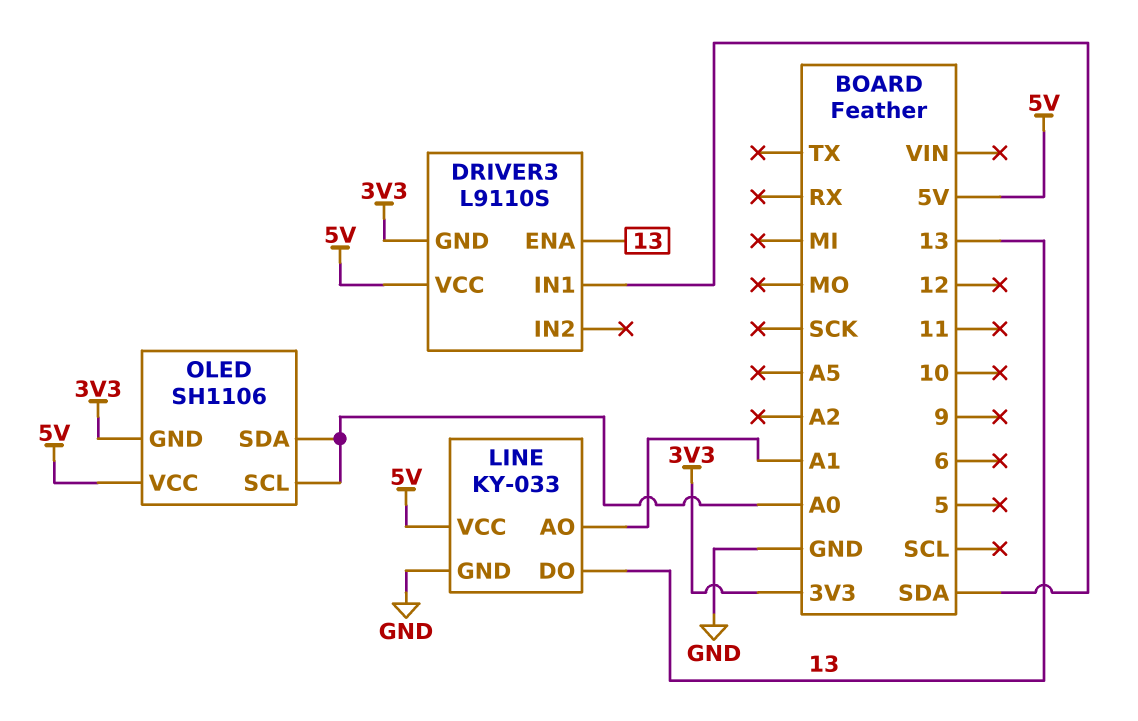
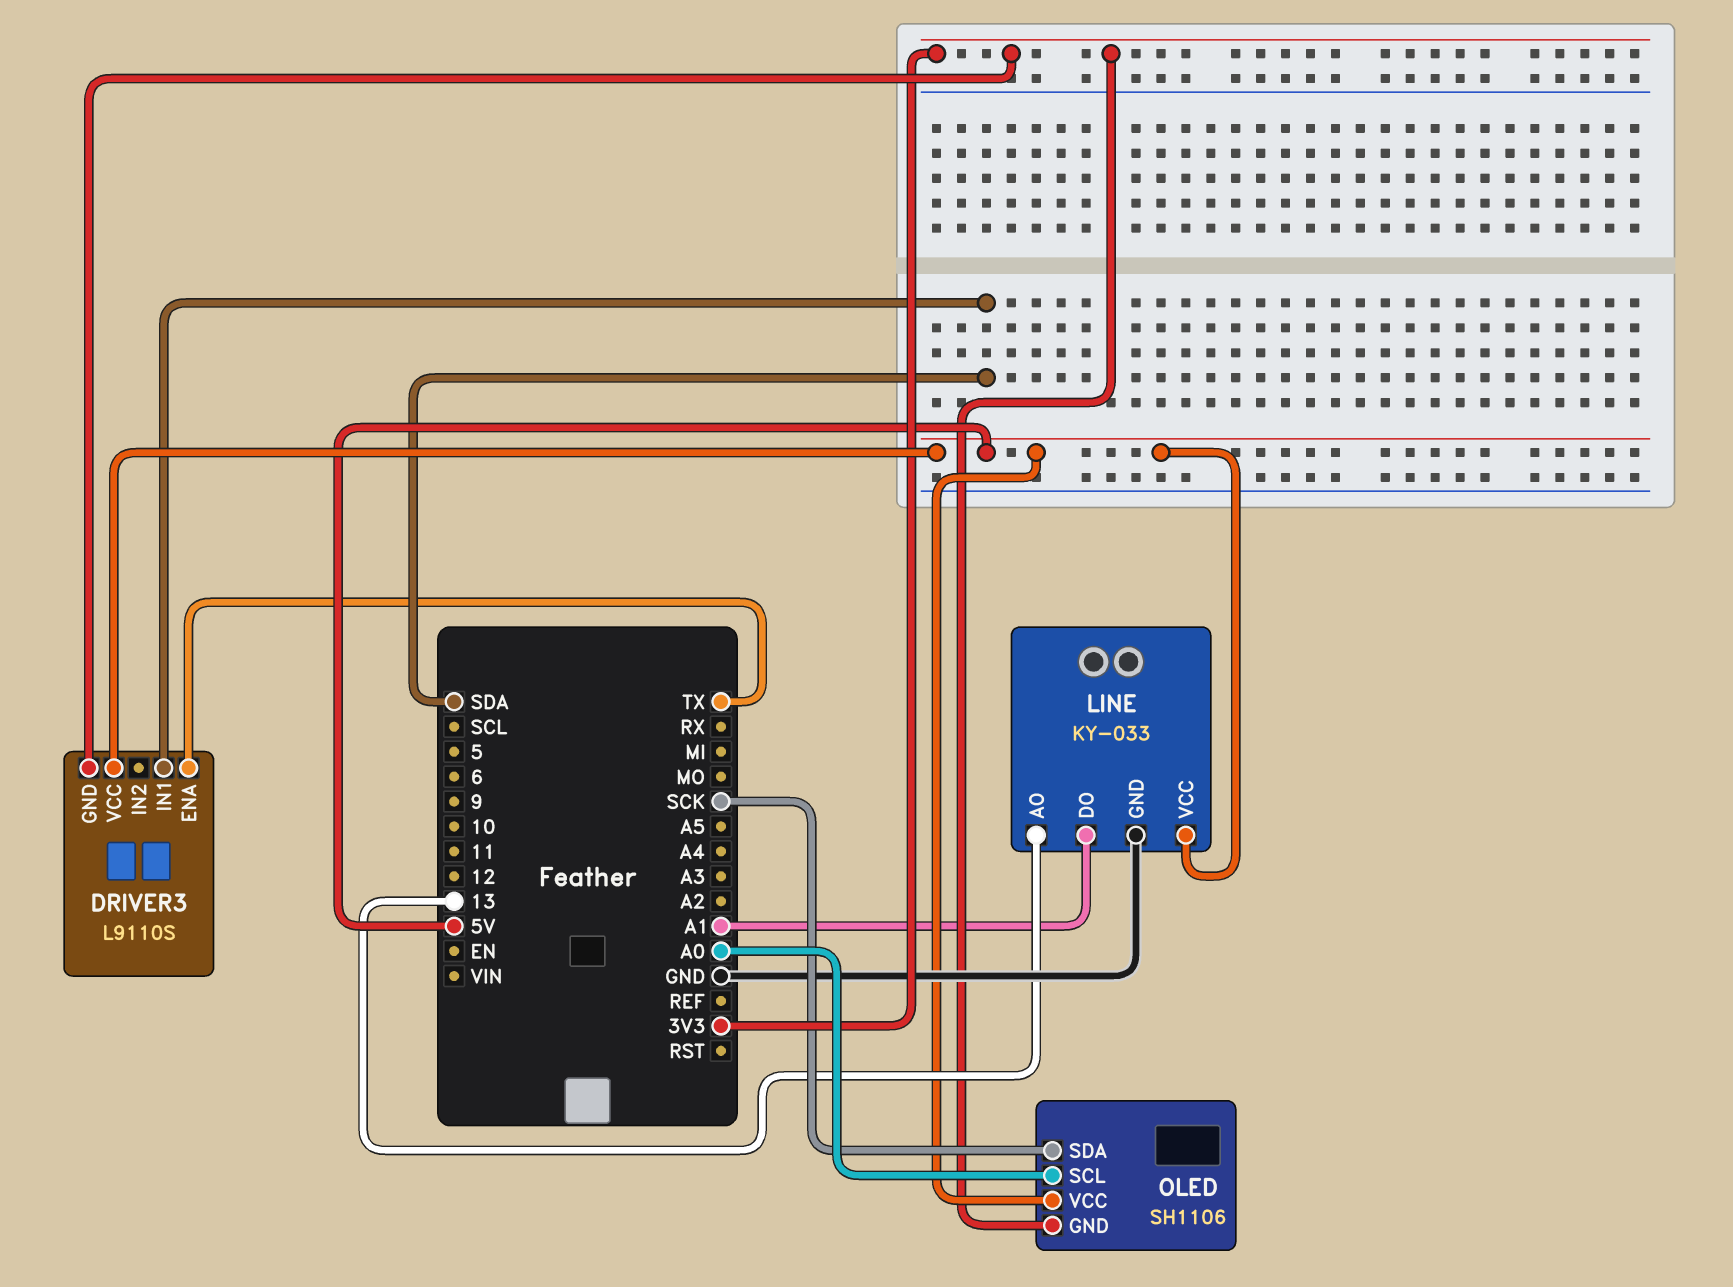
DRIVER3 pin ENA: 13 -> TX
LINE pin AO: A1 -> 13
LINE pin DO: 13 -> A1
OLED pin SDA: A0 -> SCK

